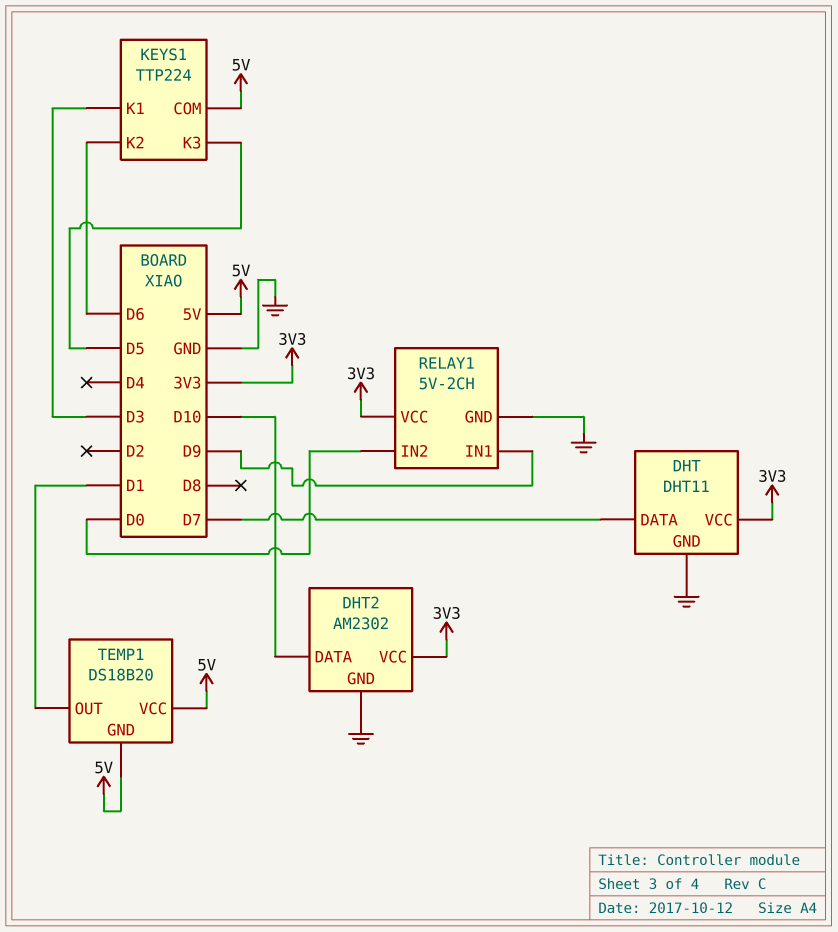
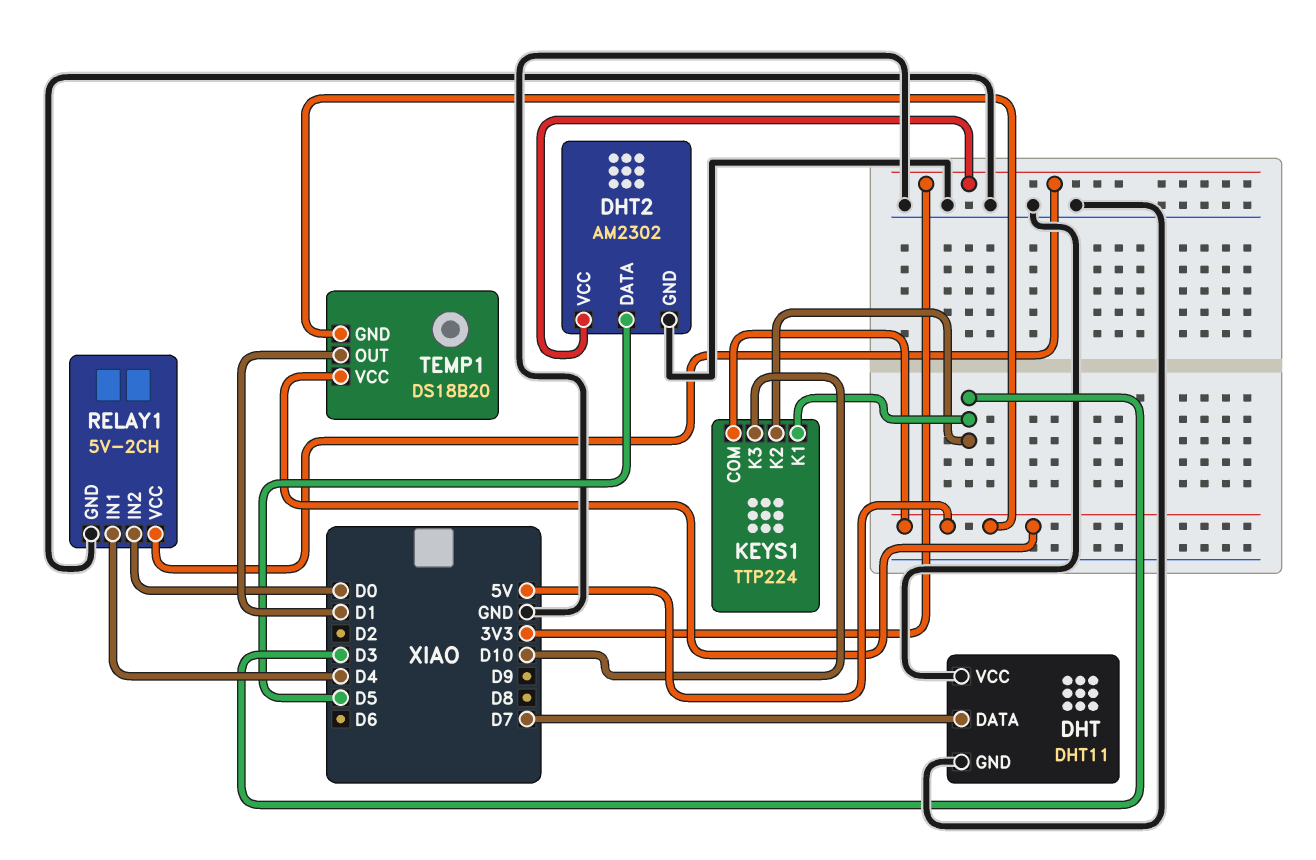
DHT pin VCC: 3V3 -> GND
DHT2 pin DATA: D10 -> D5
KEYS1 pin K2: D6 -> D3
KEYS1 pin K3: D5 -> D10
RELAY1 pin IN1: D9 -> D4

